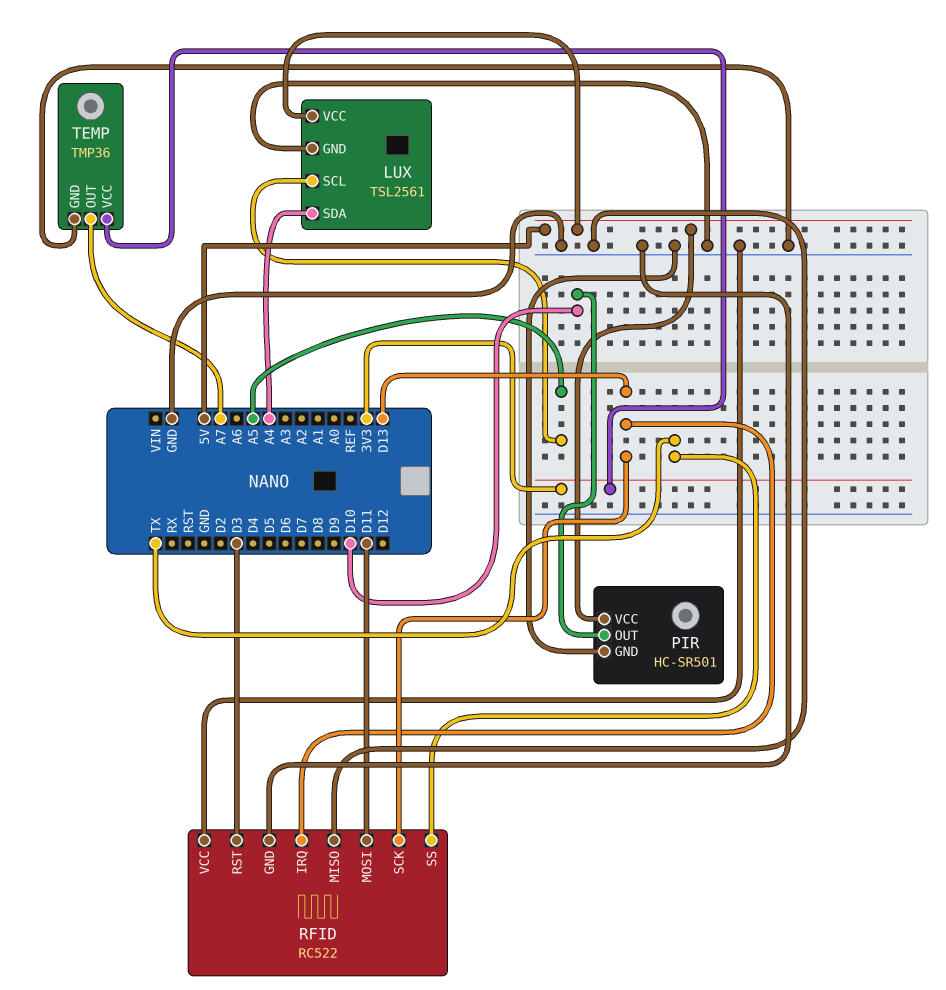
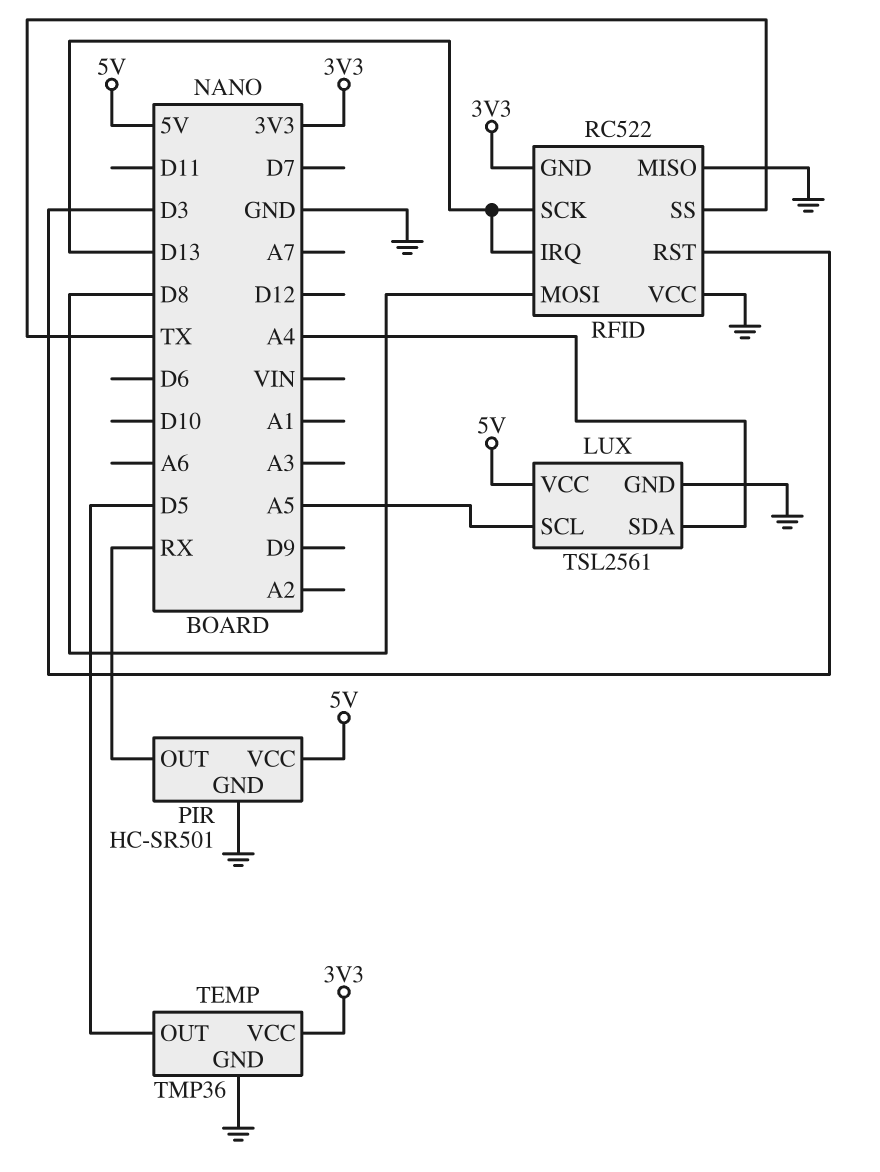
PIR pin OUT: D10 -> RX
RFID pin GND: GND -> 3V3
RFID pin MOSI: D11 -> D8
TEMP pin OUT: A7 -> D5

